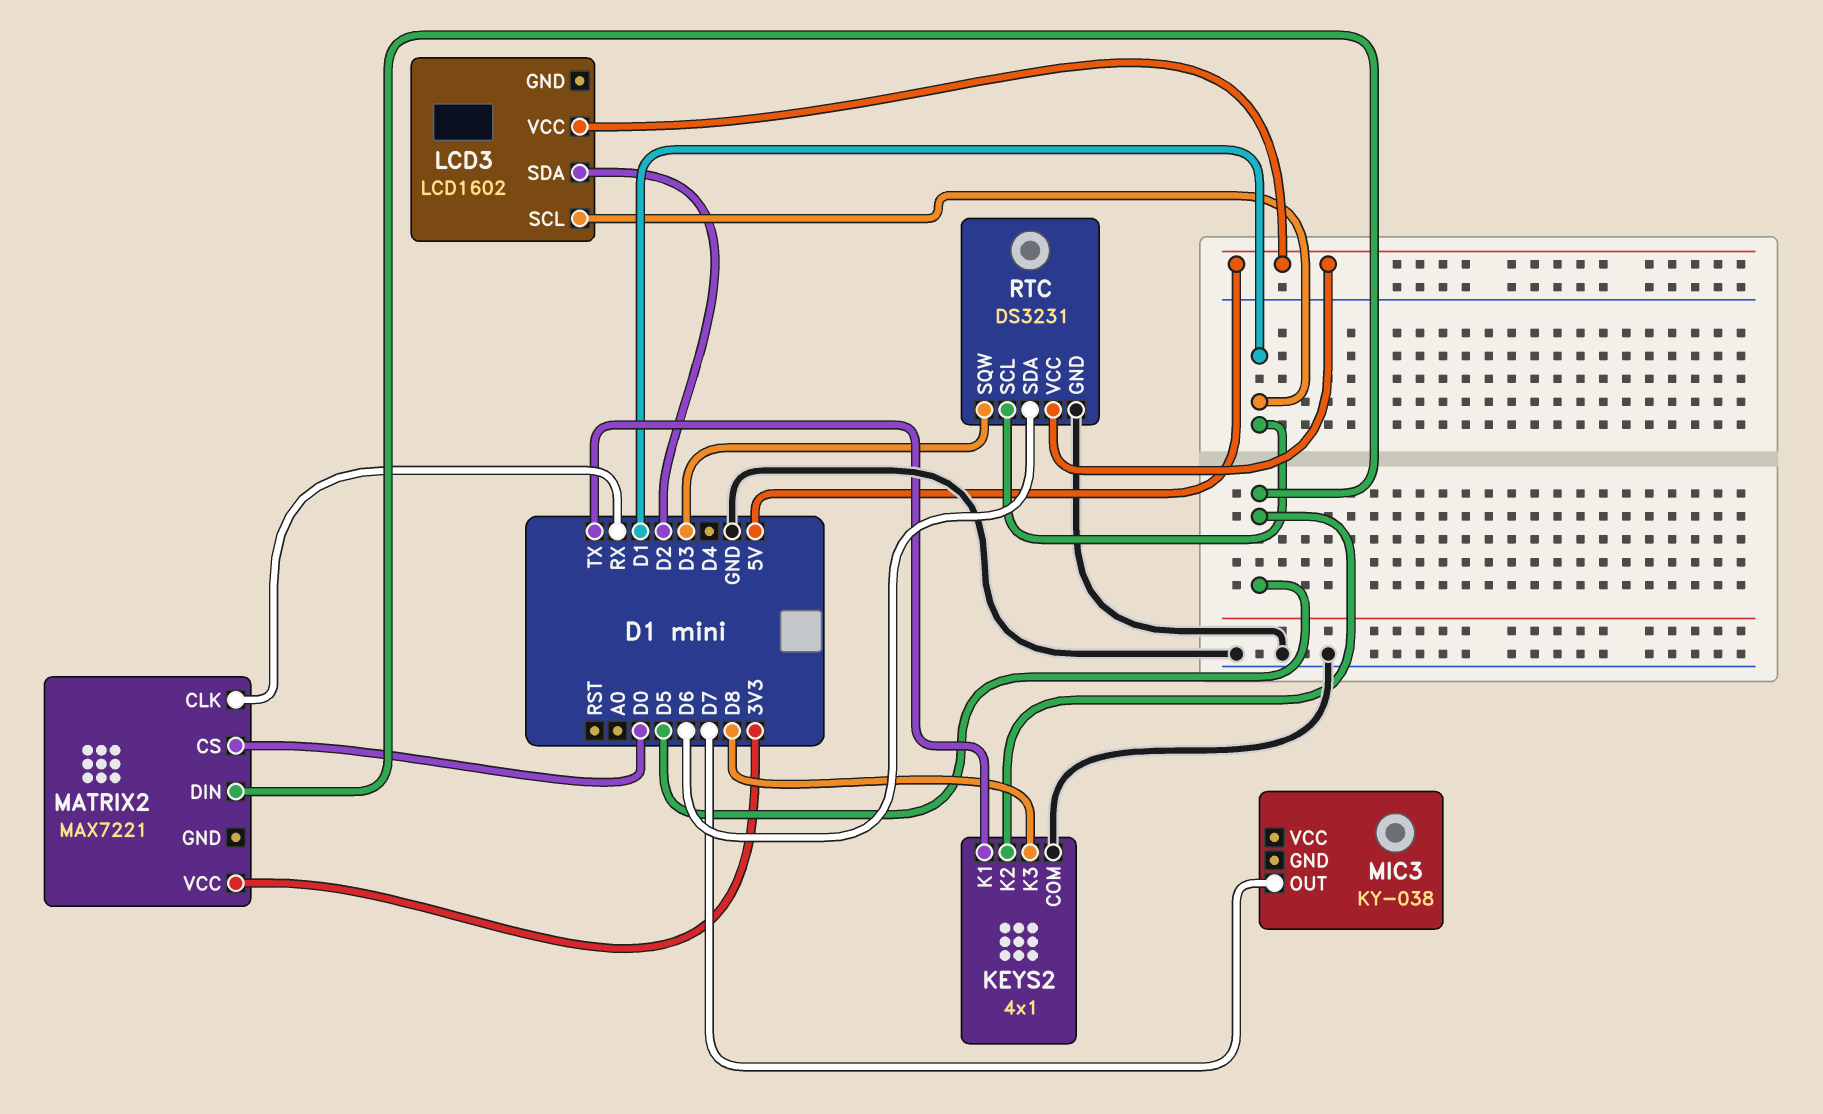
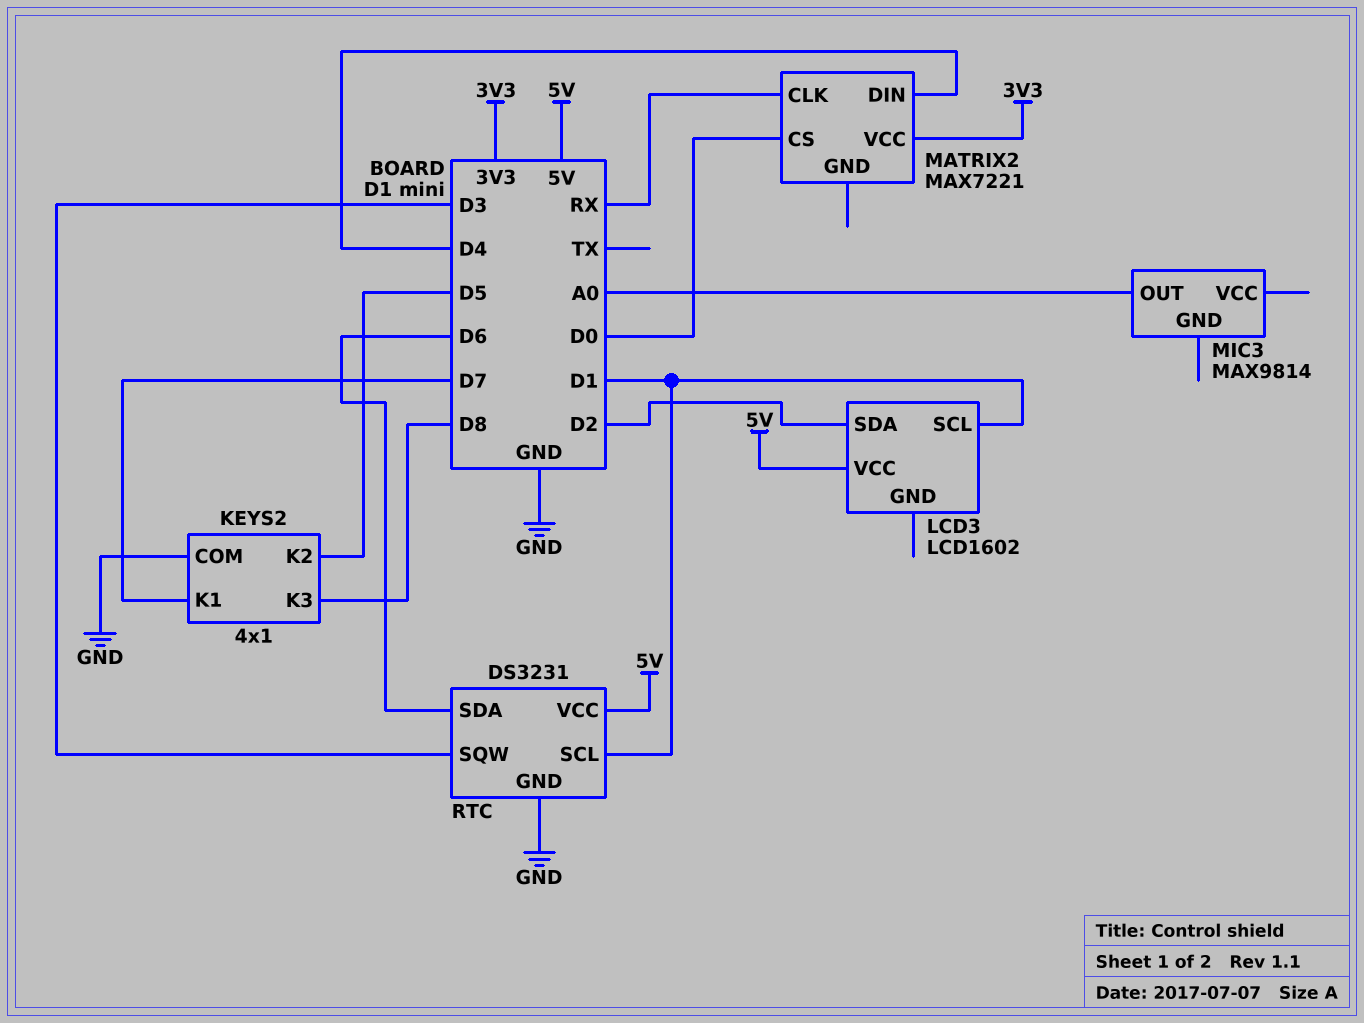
KEYS2 pin K1: TX -> D7
MATRIX2 pin DIN: D5 -> D4
MIC3: KY-038 -> MAX9814
MIC3 pin OUT: D7 -> A0

